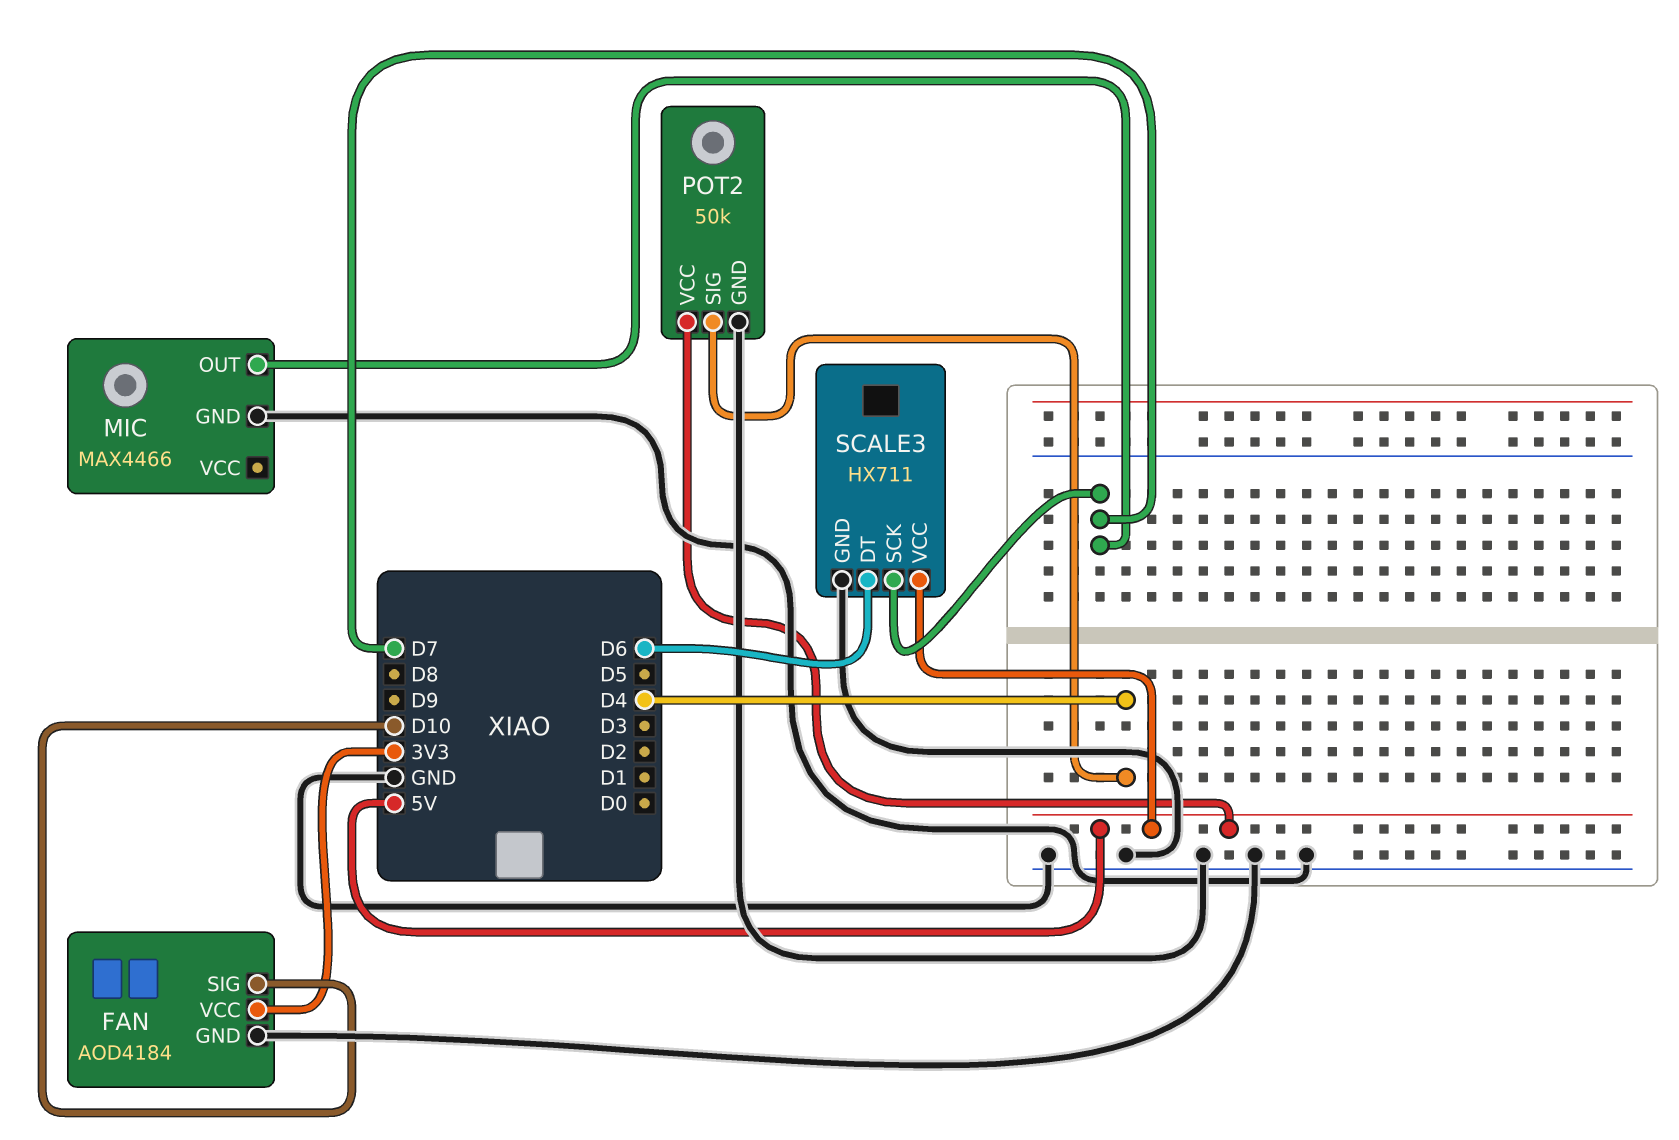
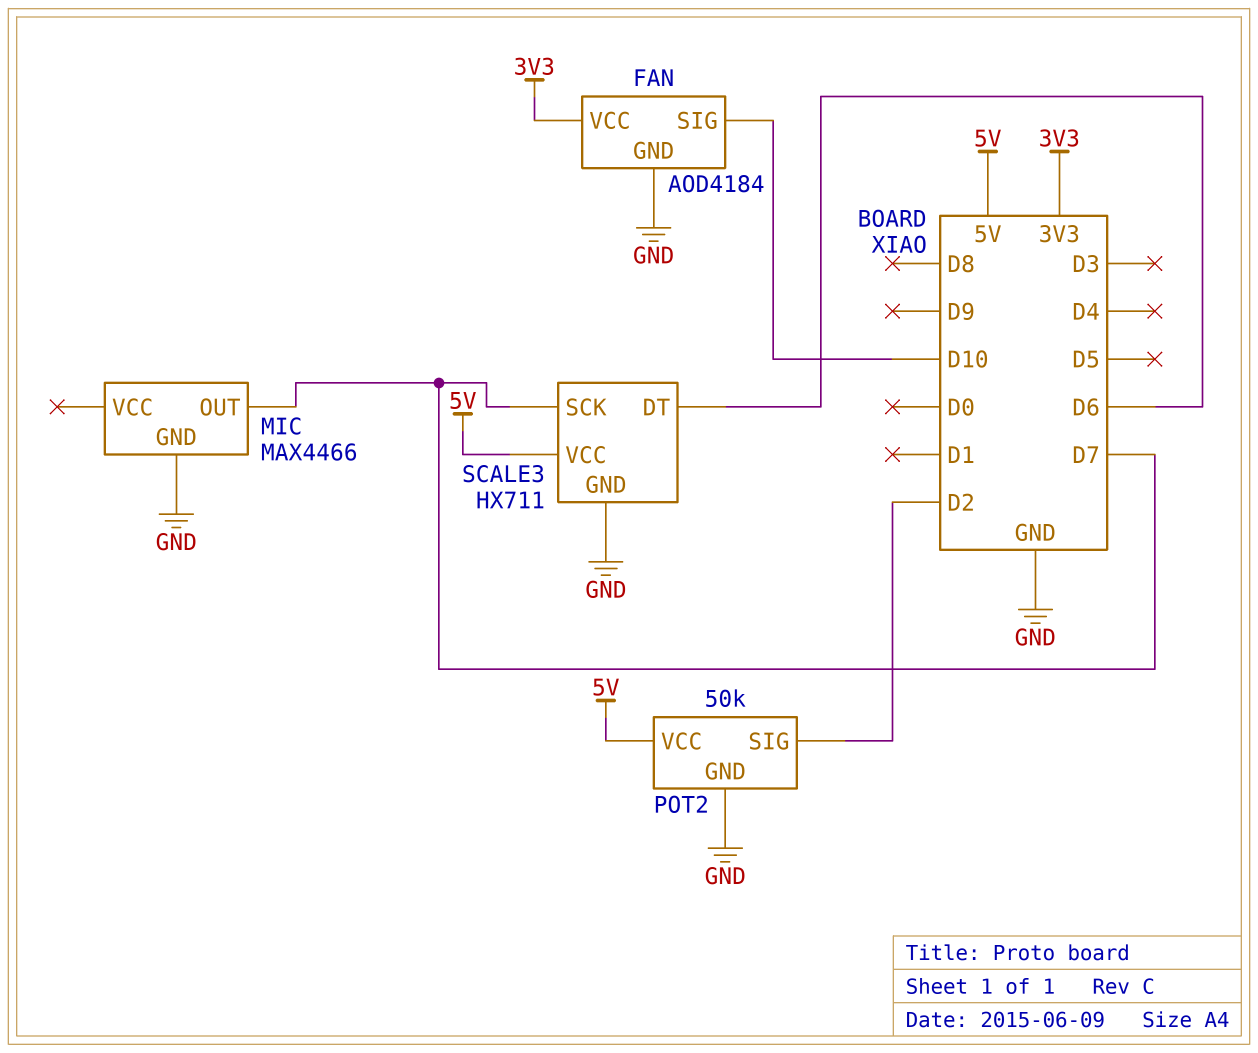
POT2 pin SIG: D4 -> D2

